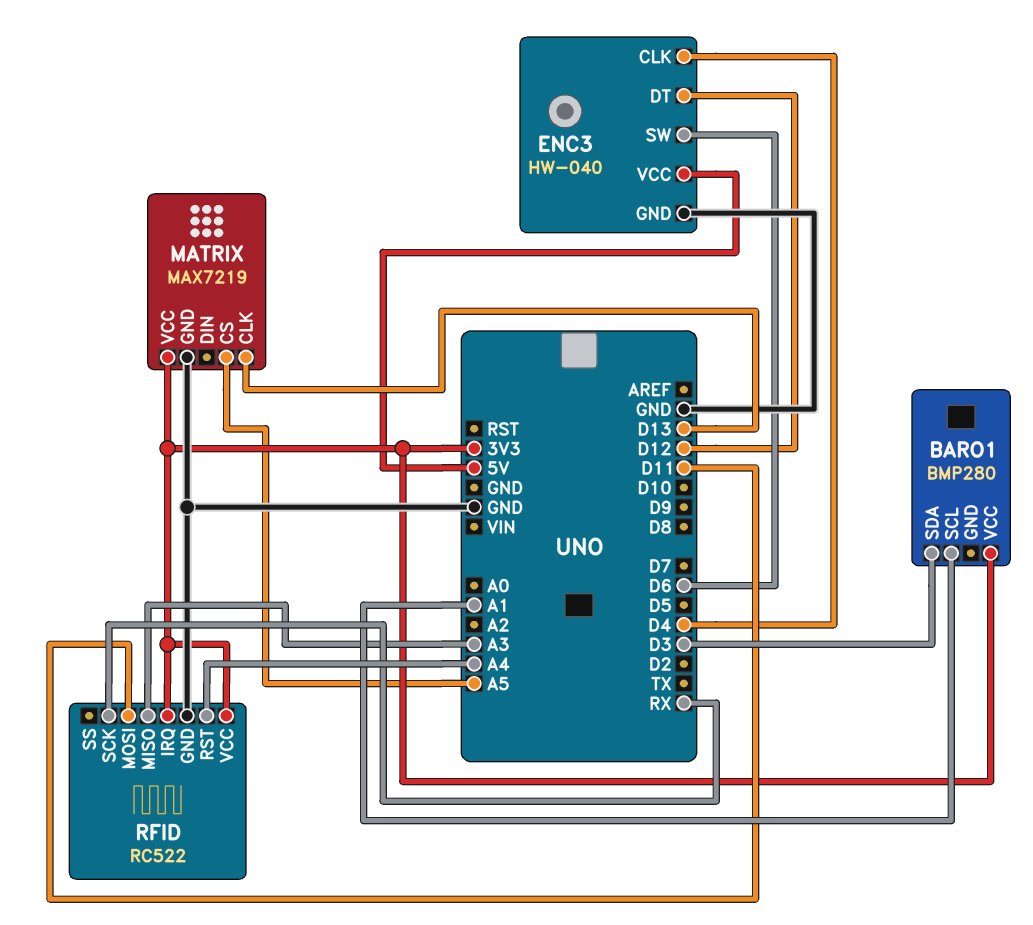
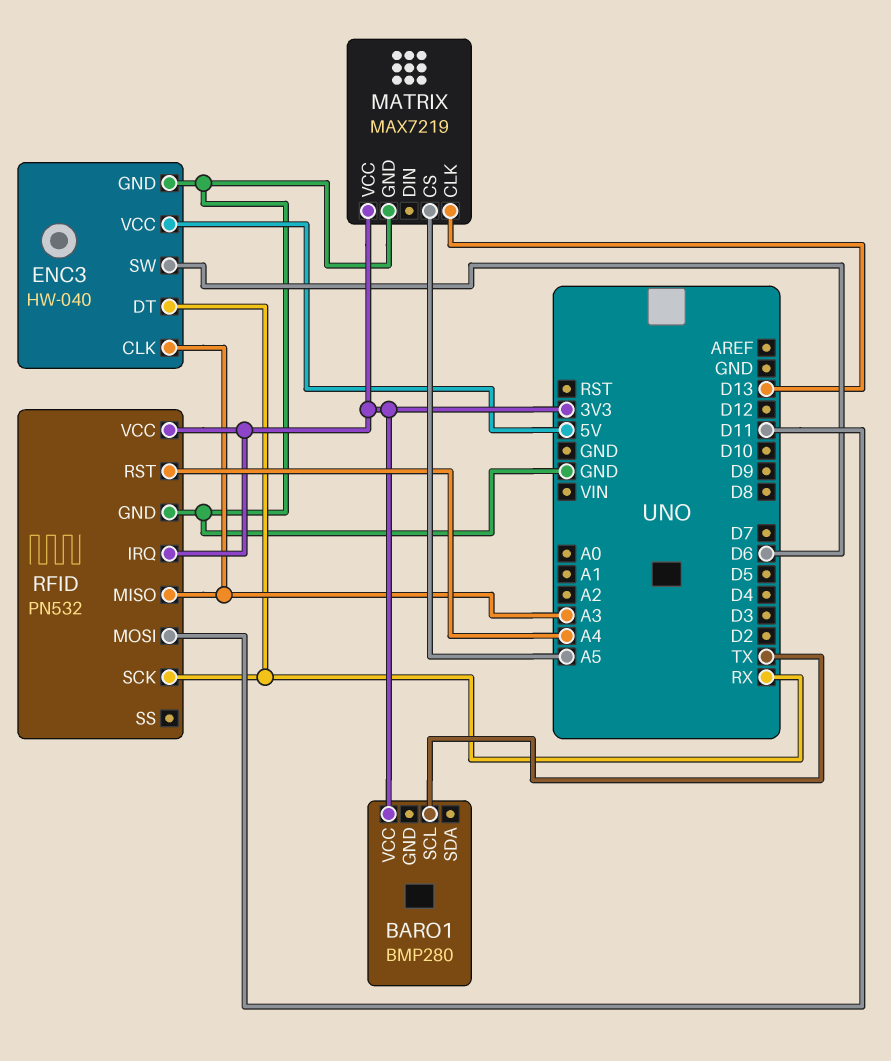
BARO1 pin SCL: A1 -> TX
BARO1 pin SDA: D3 -> none
ENC3 pin CLK: D4 -> A3
ENC3 pin DT: D12 -> RX
RFID: RC522 -> PN532

